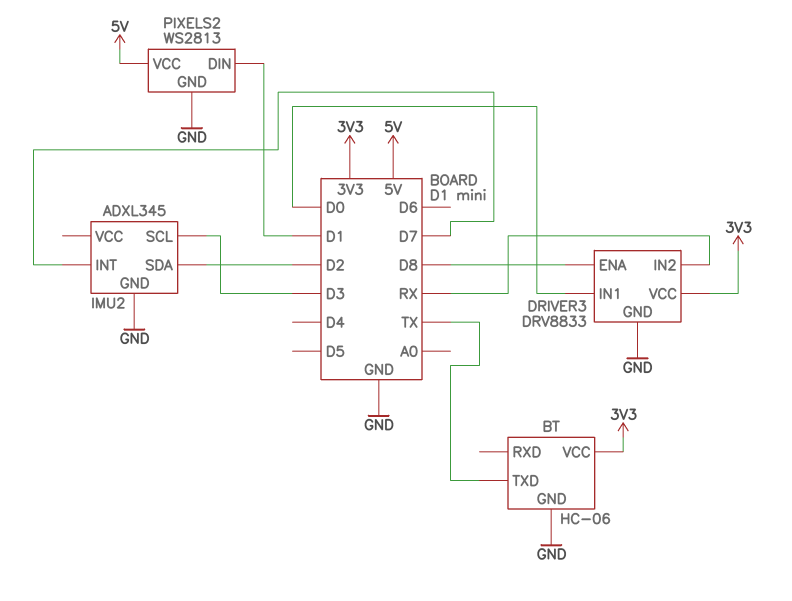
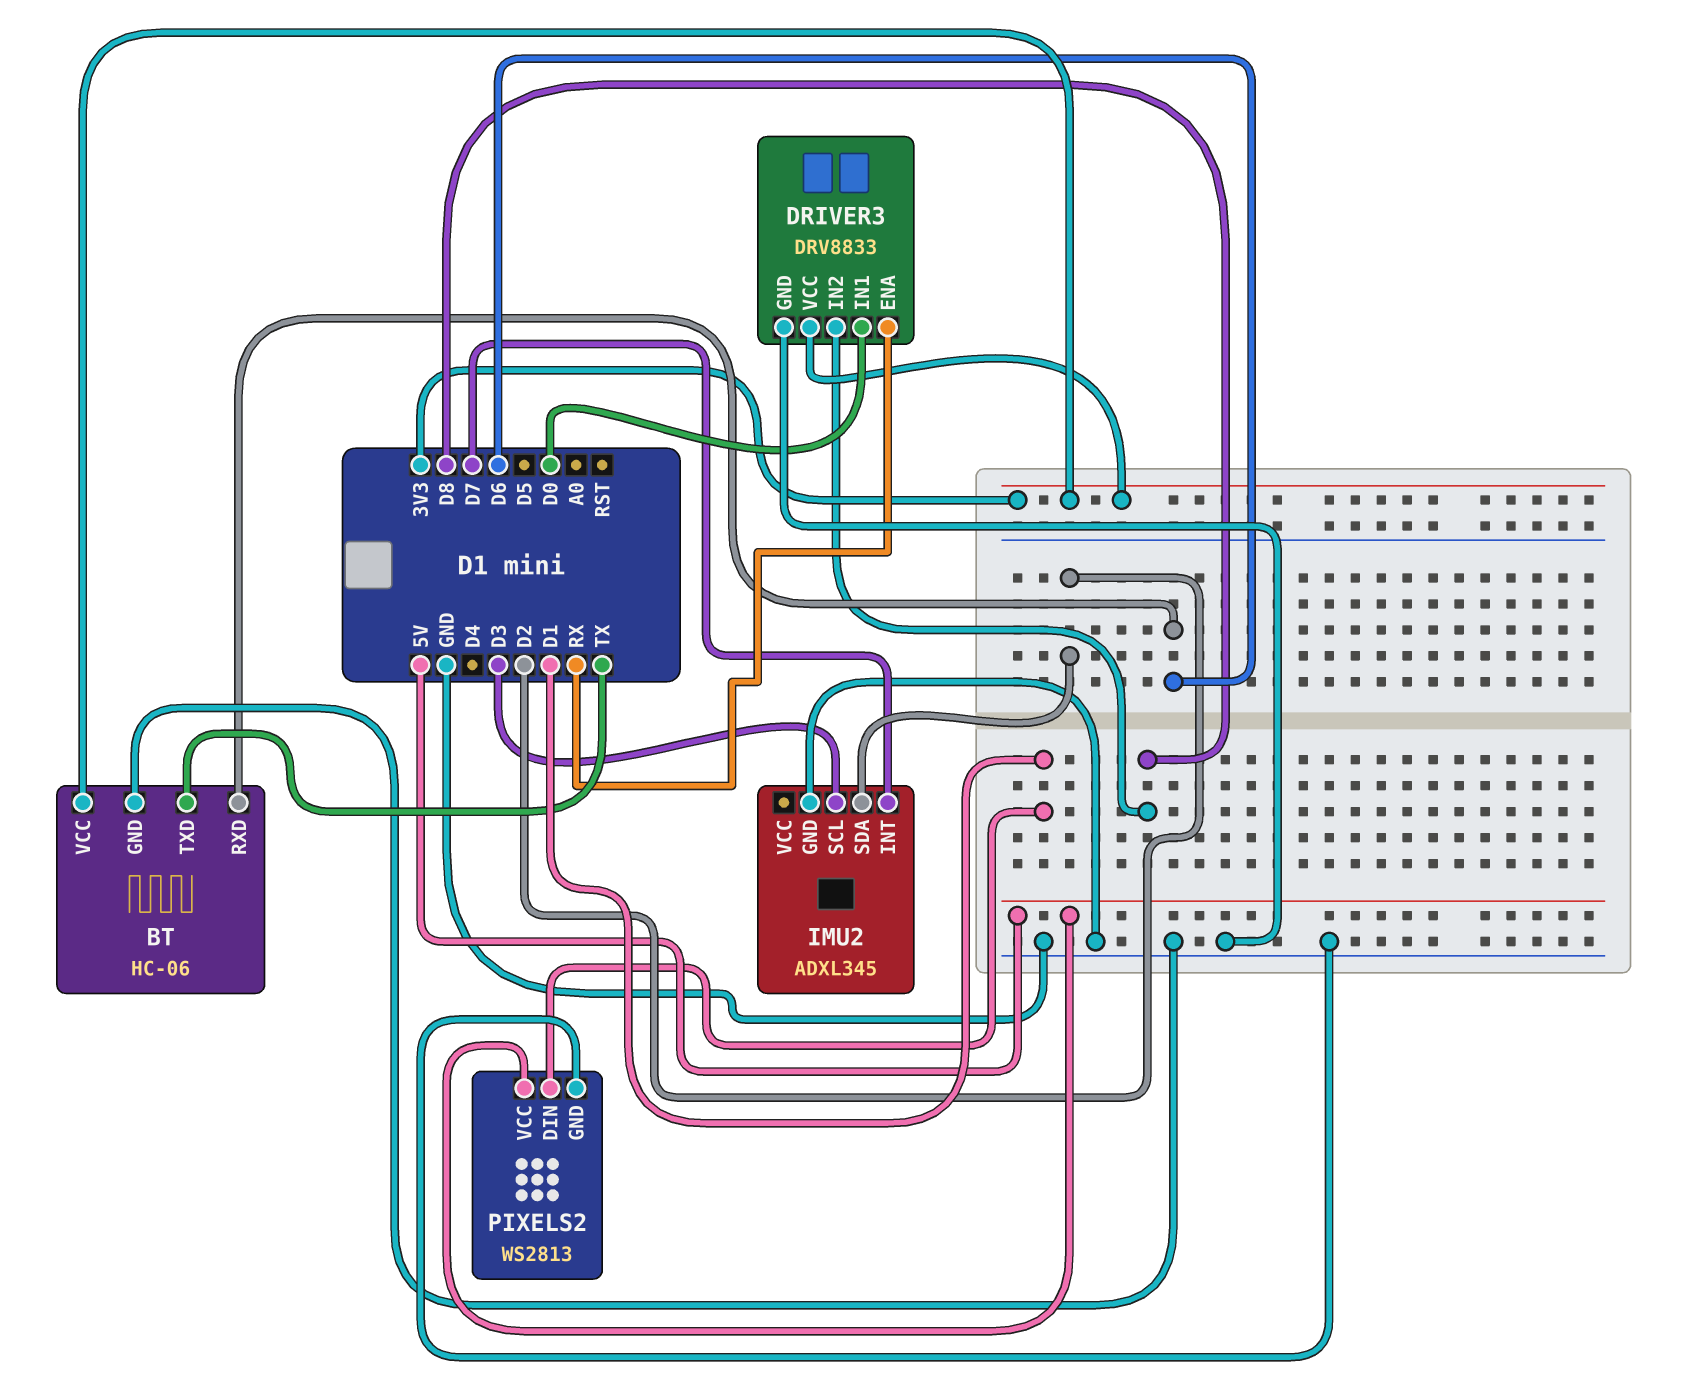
BT pin RXD: none -> D6
DRIVER3 pin ENA: D8 -> RX
DRIVER3 pin IN2: RX -> D8

